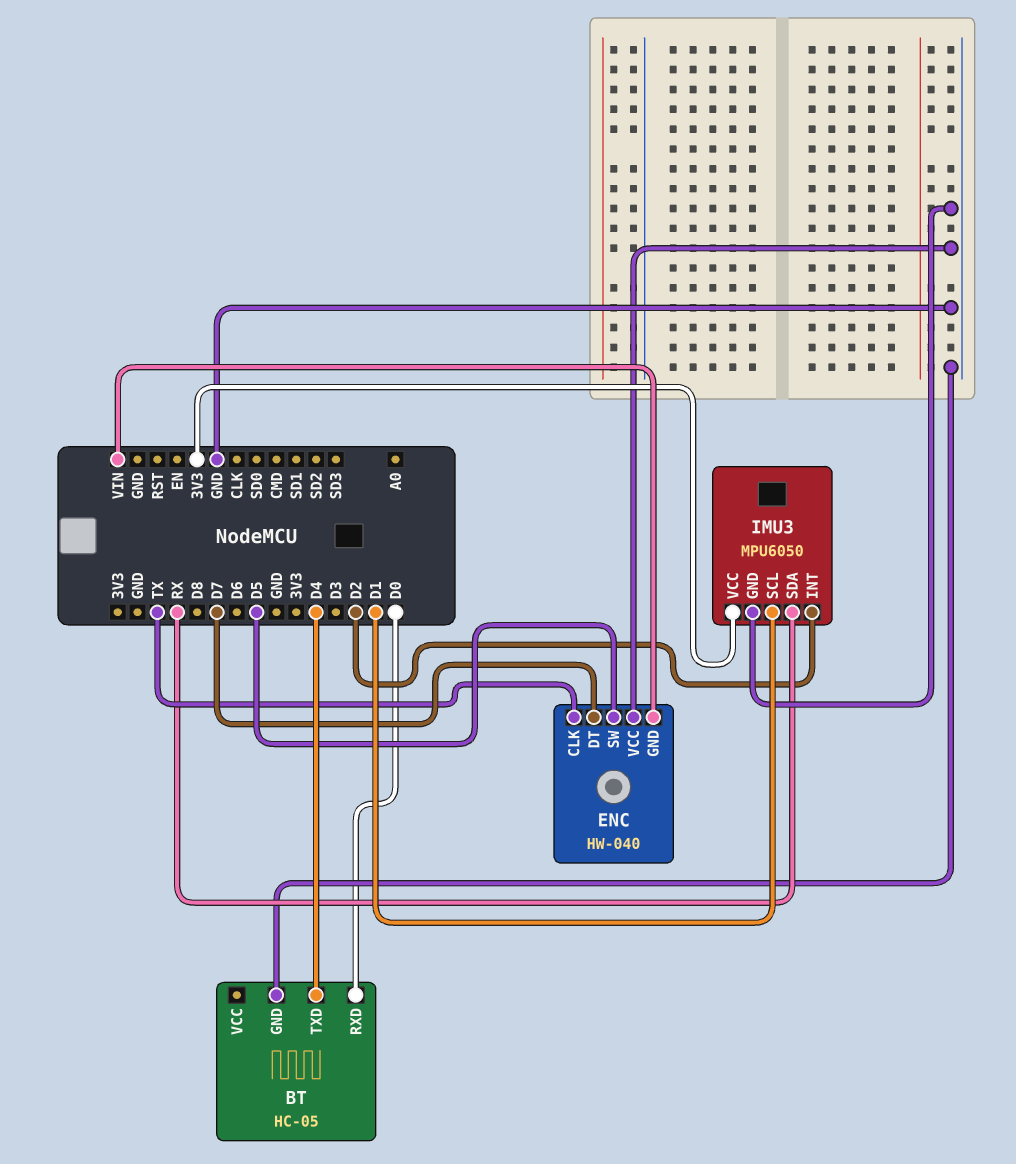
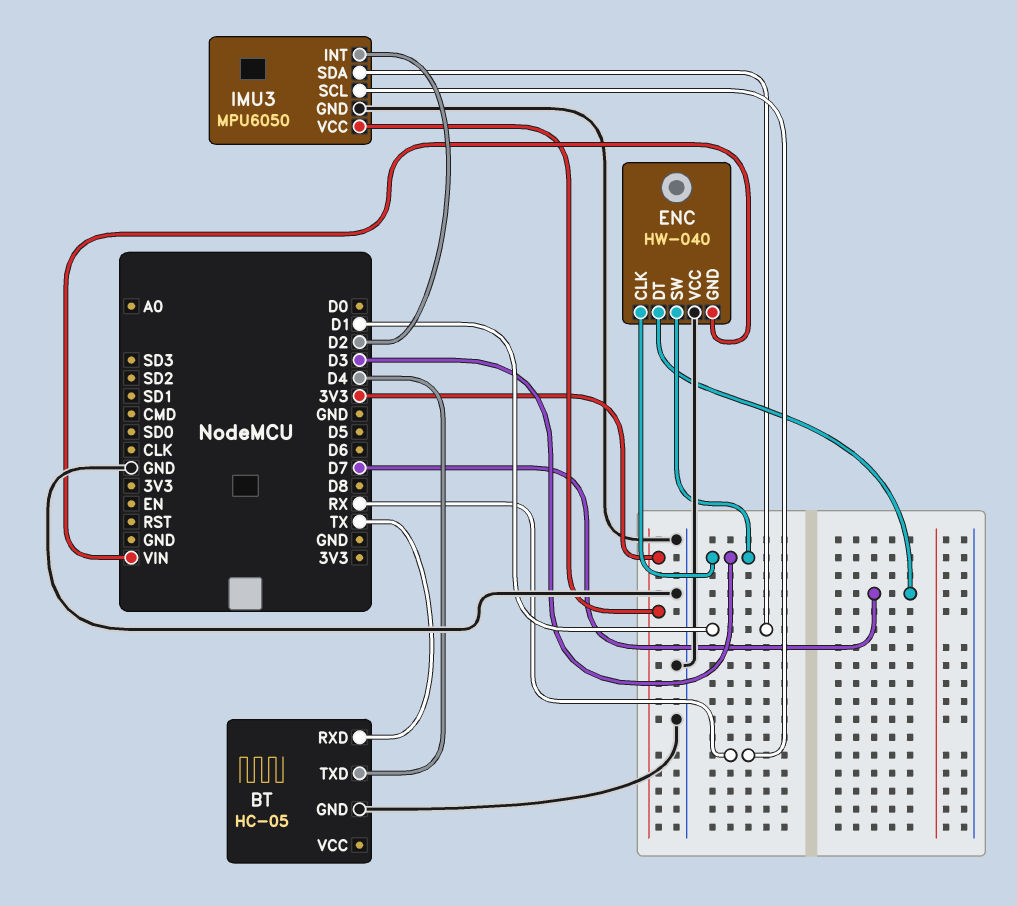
BT pin RXD: D0 -> TX
ENC pin CLK: TX -> D3
ENC pin SW: D5 -> D3
IMU3 pin SCL: D1 -> RX
IMU3 pin SDA: RX -> D1

